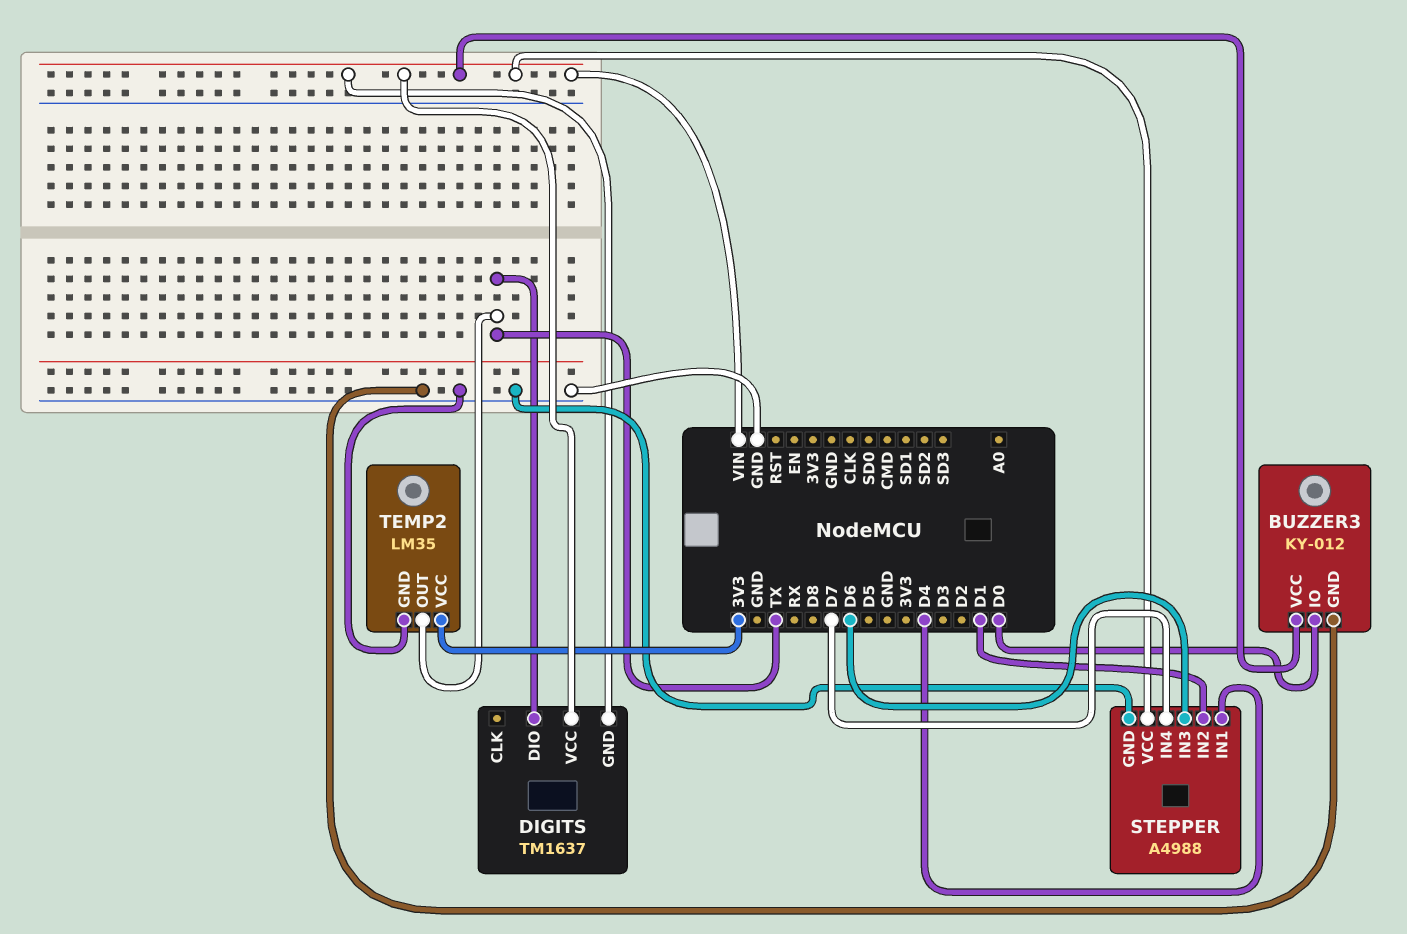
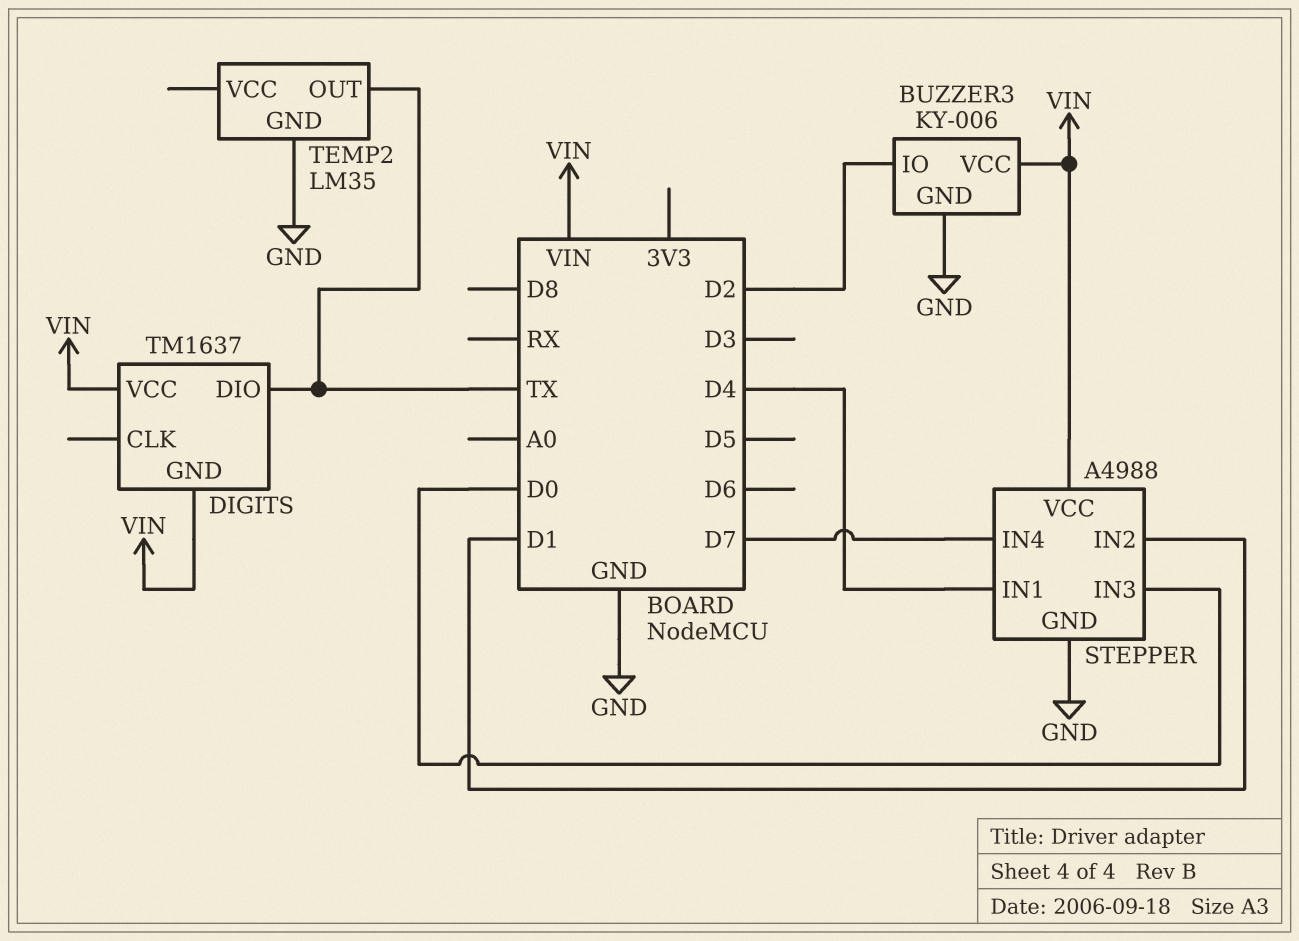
BUZZER3: KY-012 -> KY-006
BUZZER3 pin IO: D0 -> D2
STEPPER pin IN3: D6 -> D0
TEMP2 pin VCC: 3V3 -> none

